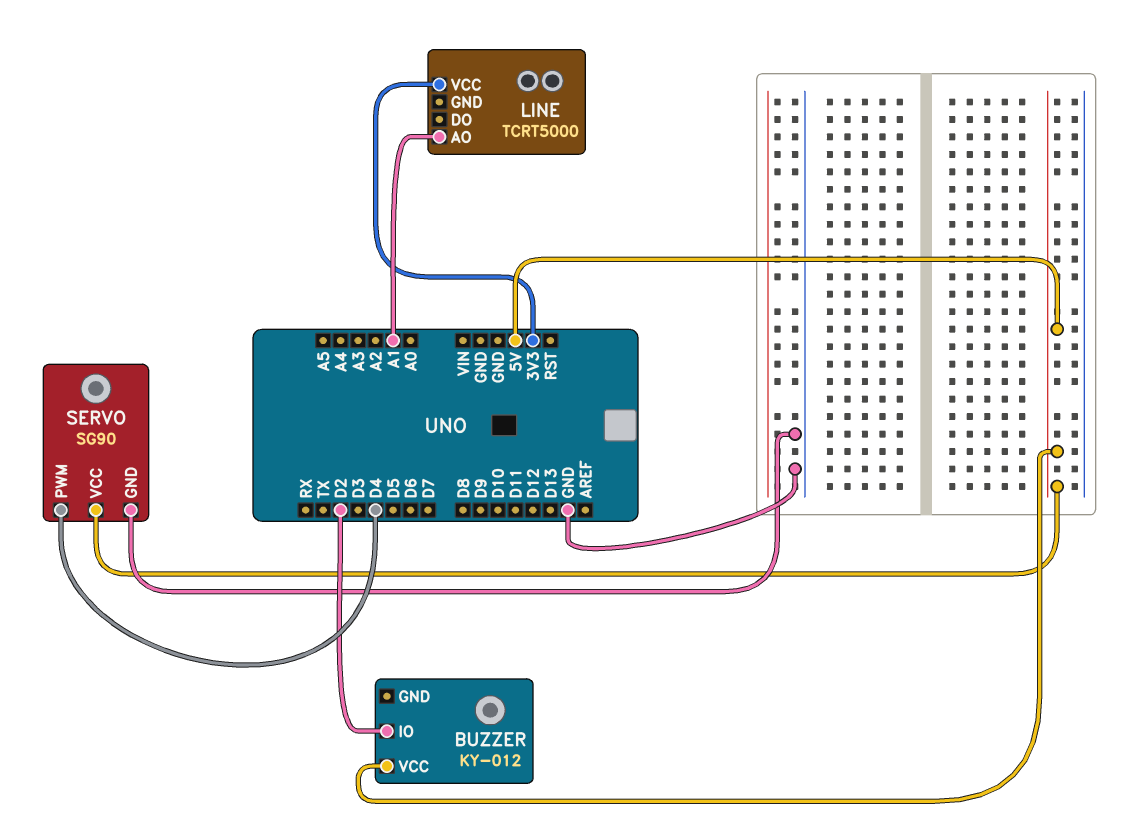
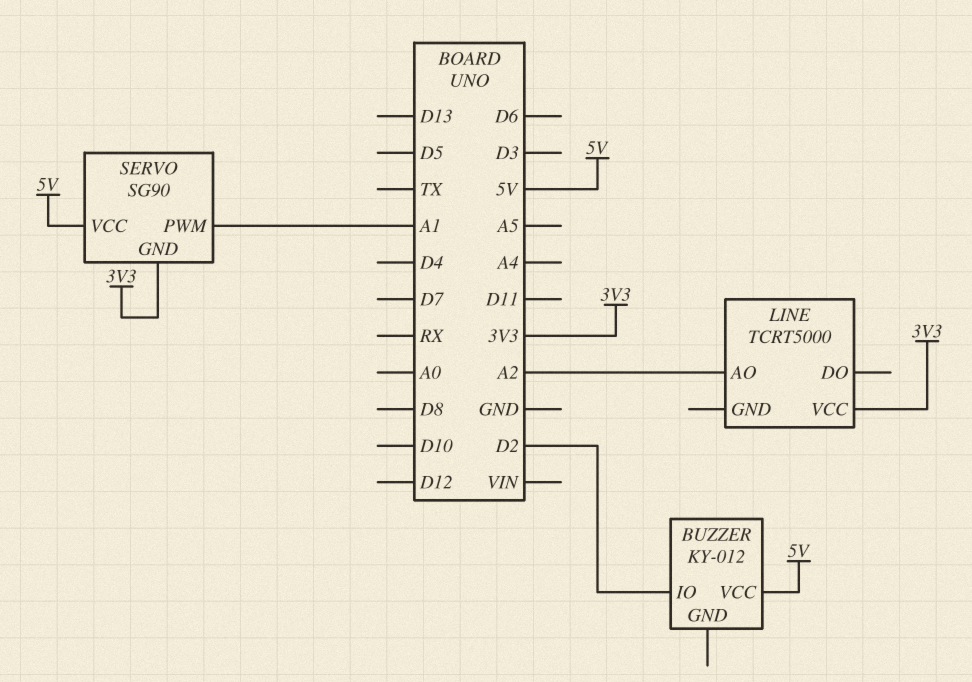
LINE pin AO: A1 -> A2
SERVO pin GND: GND -> 3V3
SERVO pin PWM: D4 -> A1

